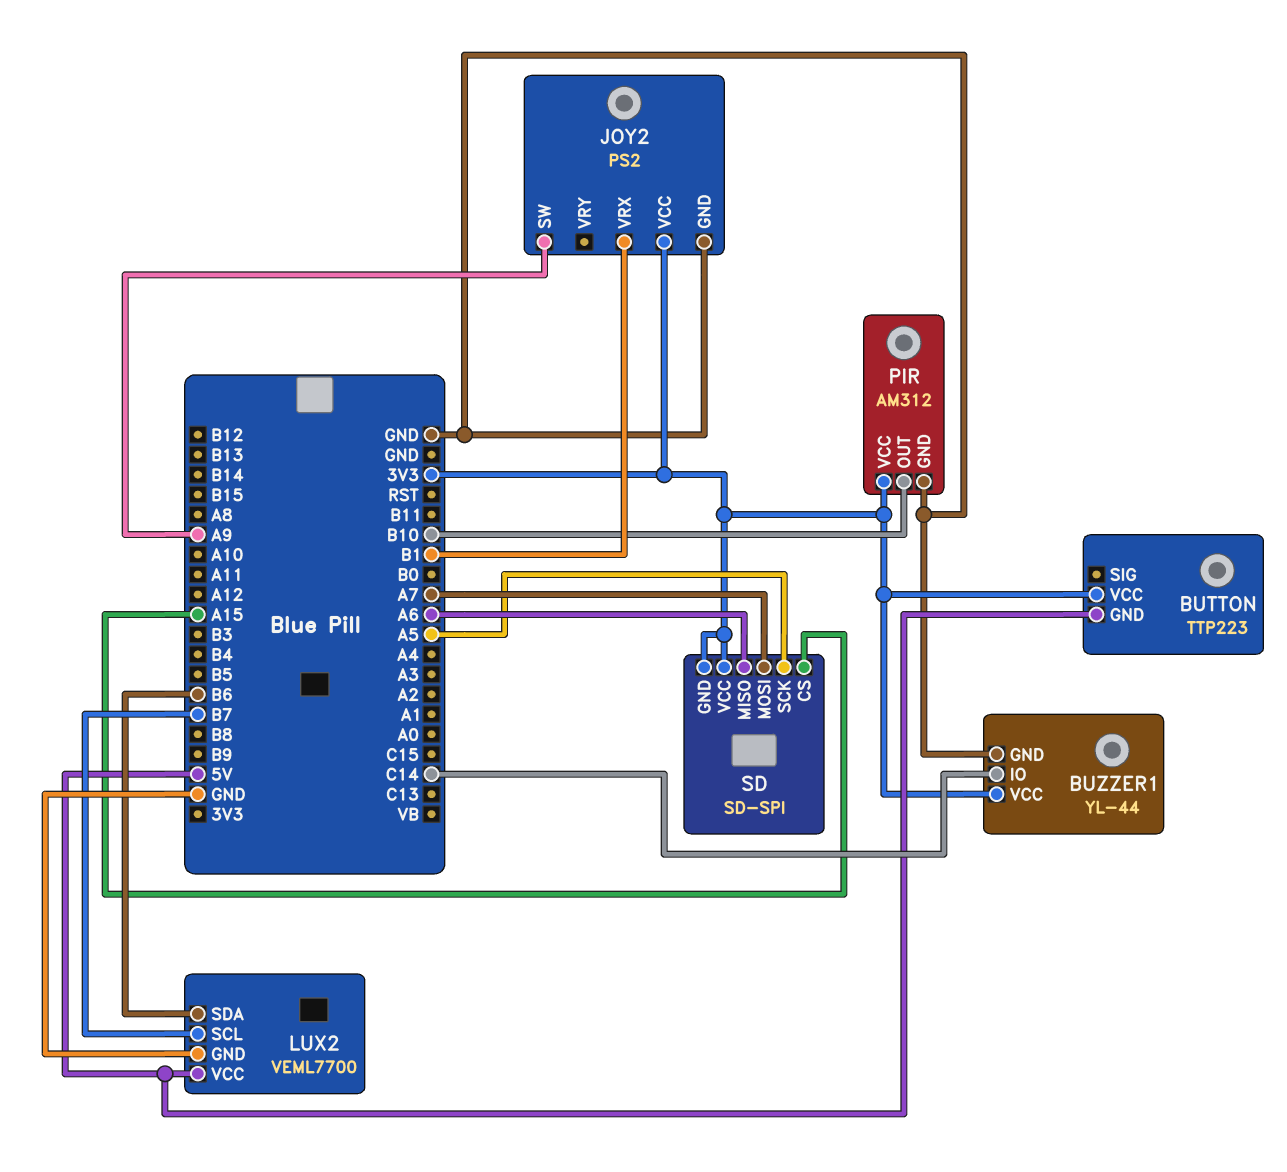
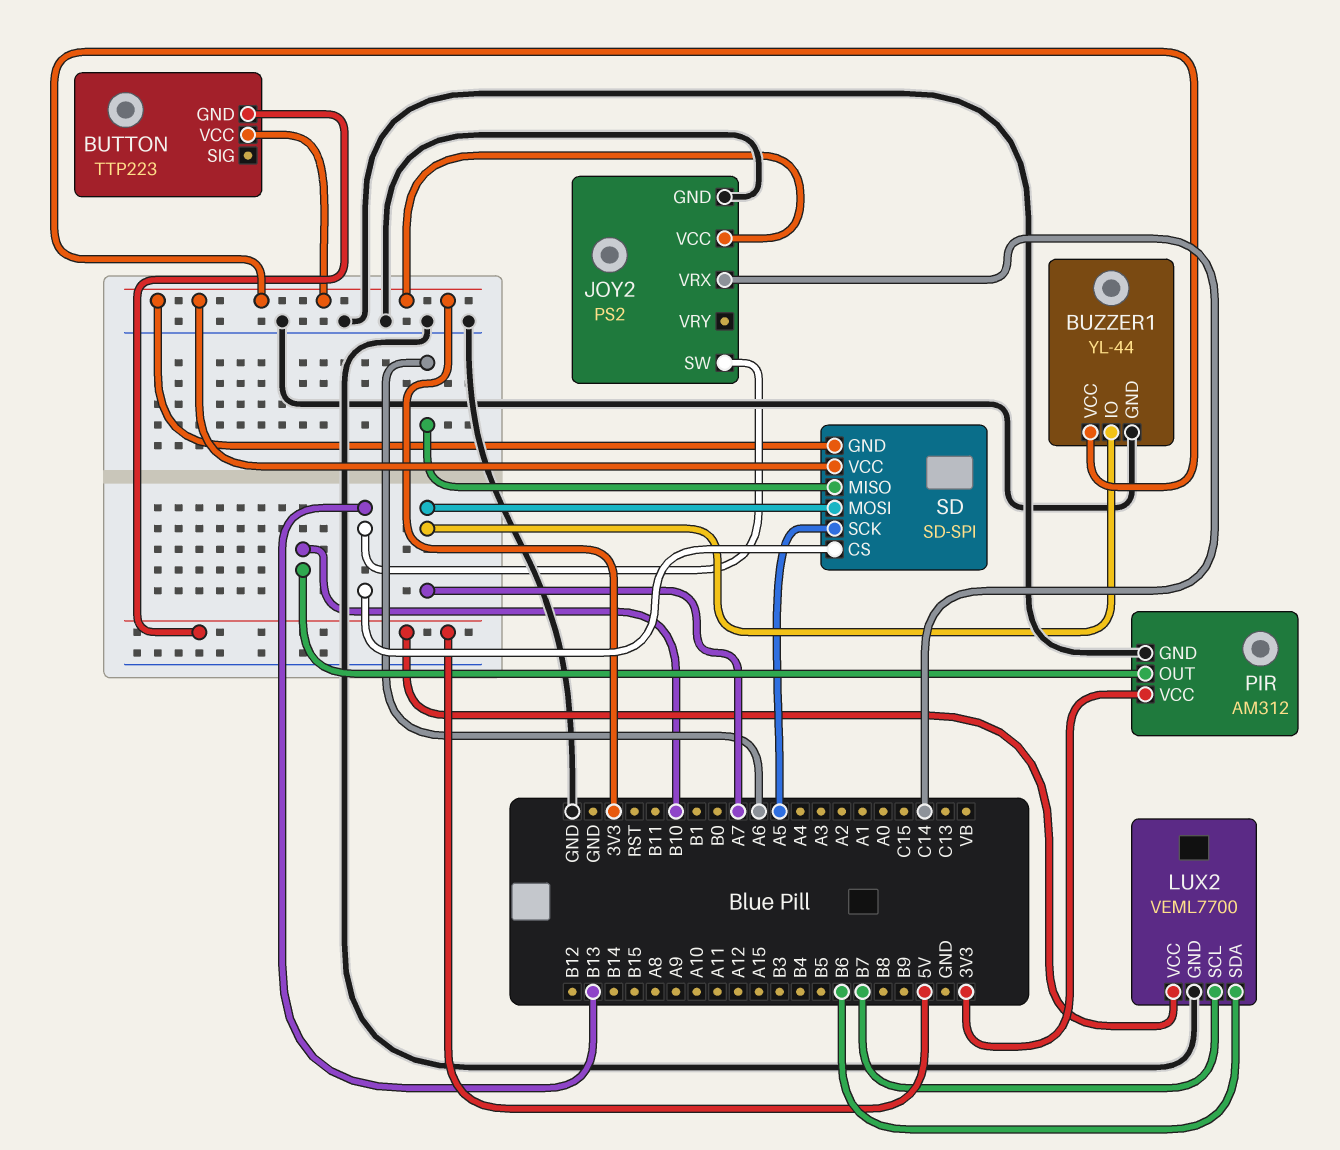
BUZZER1 pin IO: C14 -> A7
JOY2 pin SW: A9 -> B13
JOY2 pin VRX: B1 -> C14
SD pin CS: A15 -> B13

